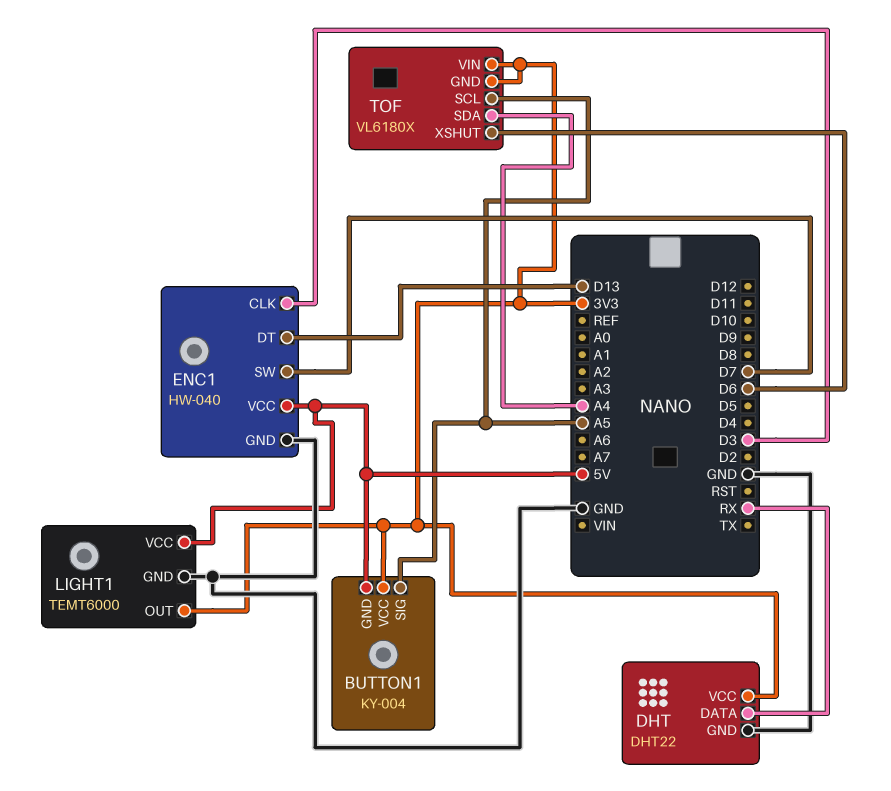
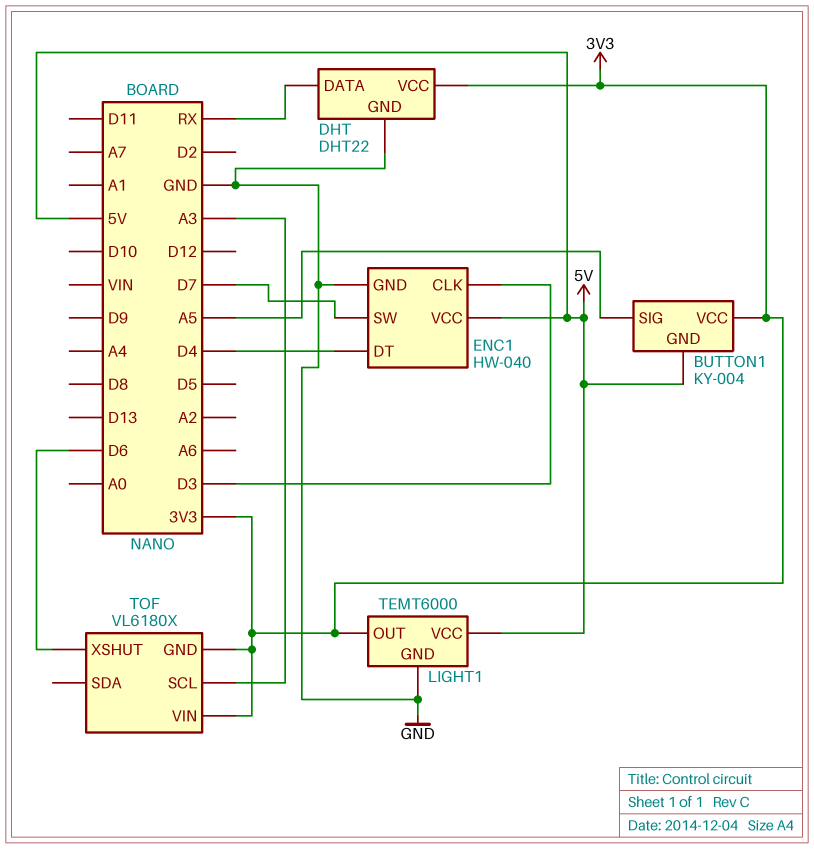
ENC1 pin DT: D13 -> D4
TOF pin SCL: A5 -> A3
TOF pin SDA: A4 -> none

